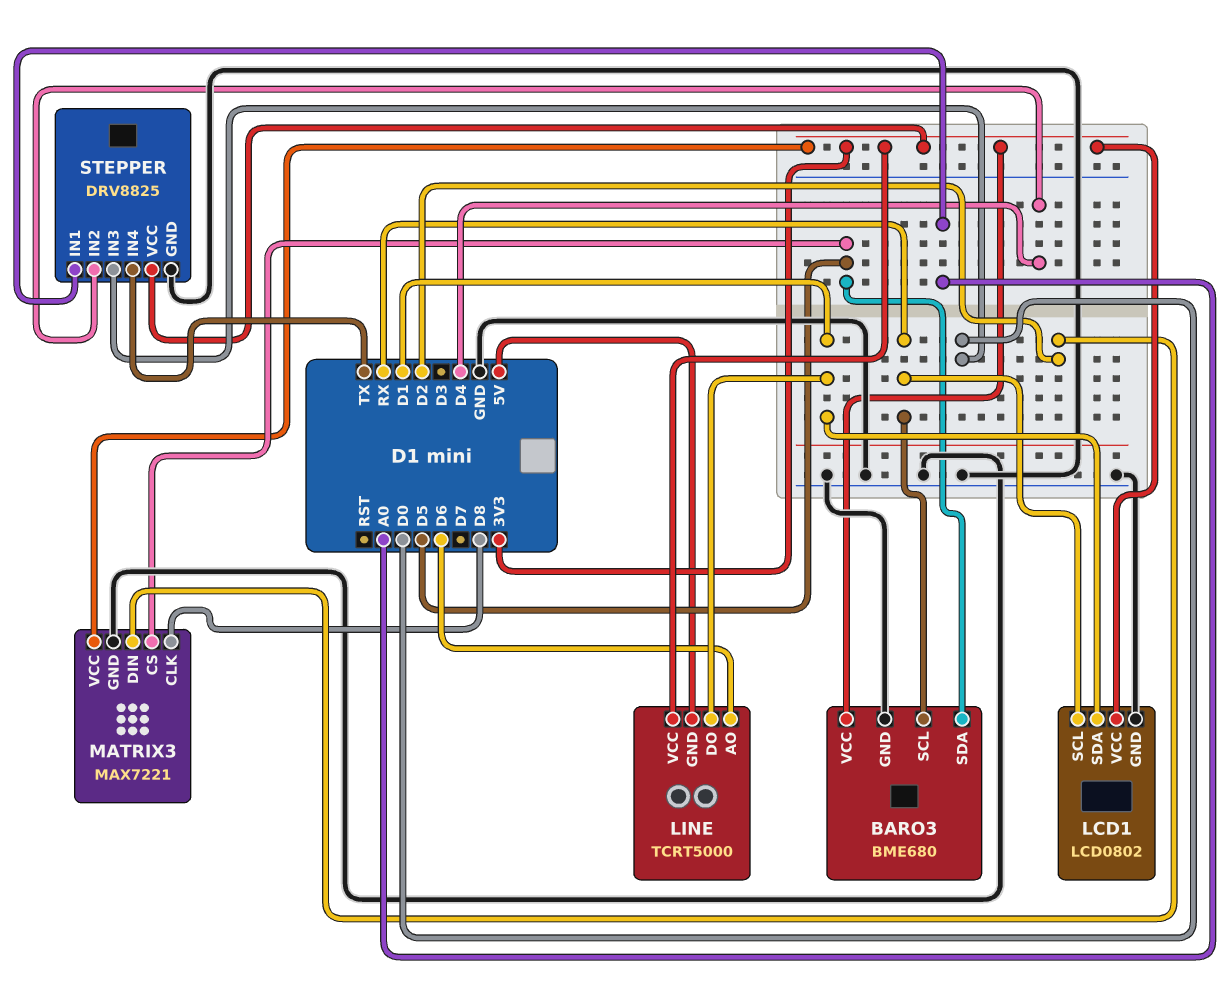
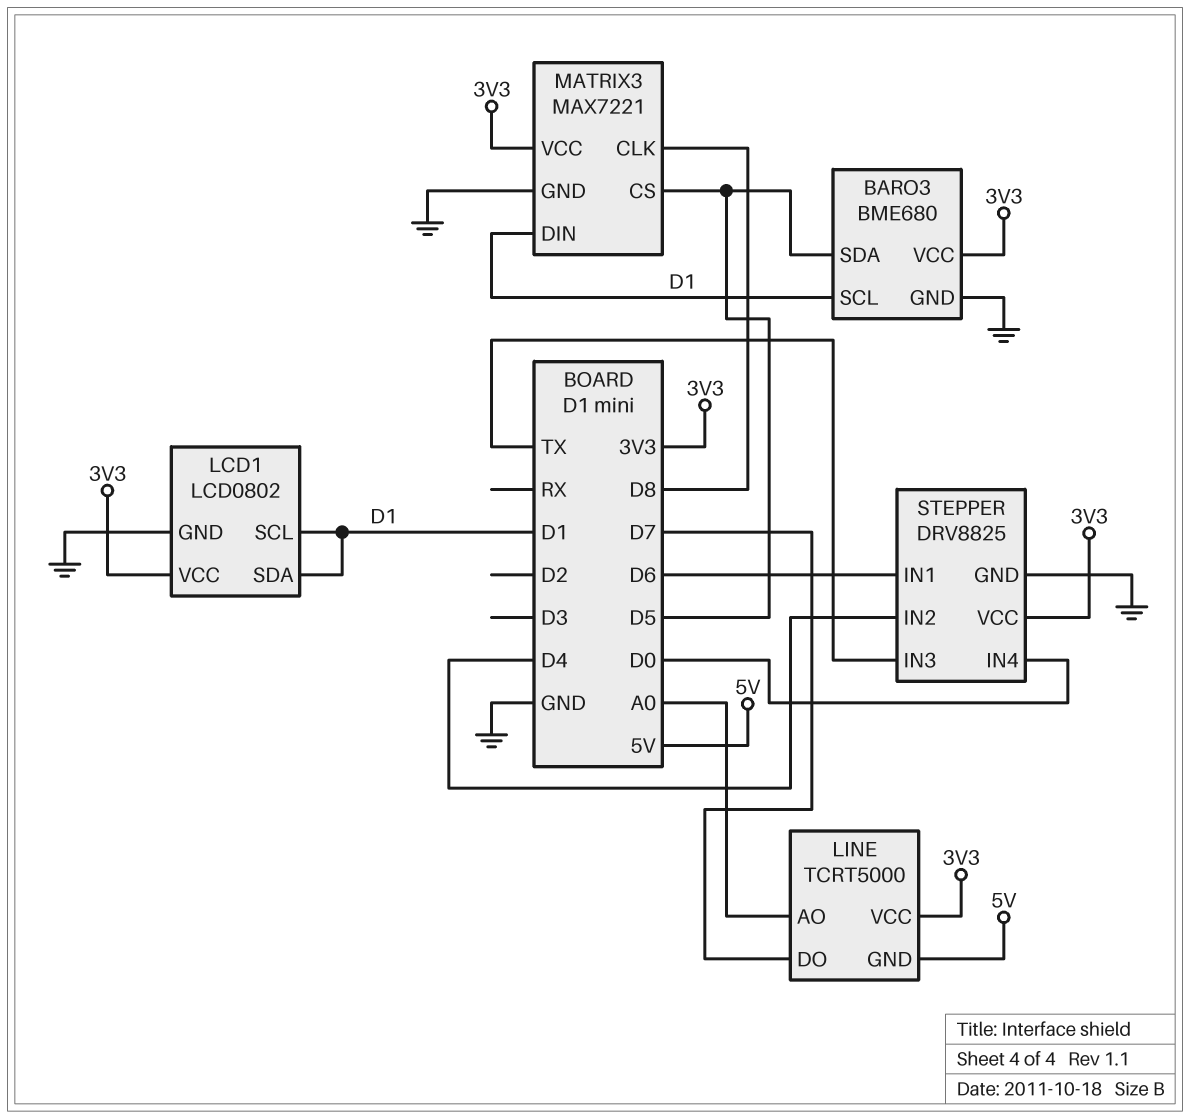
BARO3 pin SCL: RX -> D1
LCD1 pin SCL: RX -> D1
LINE pin AO: D6 -> A0
LINE pin DO: D1 -> D7
MATRIX3 pin DIN: D2 -> D1
STEPPER pin IN1: A0 -> D6
STEPPER pin IN3: D0 -> TX
STEPPER pin IN4: TX -> D0

